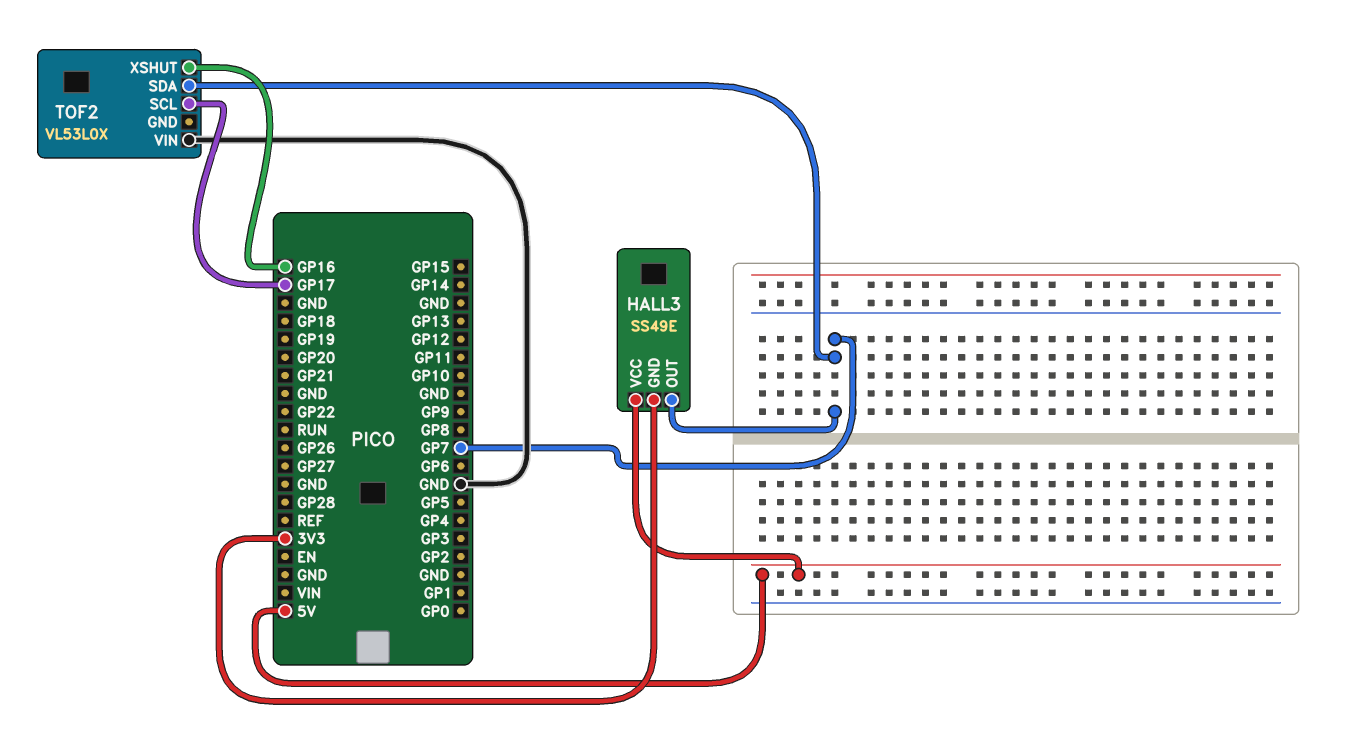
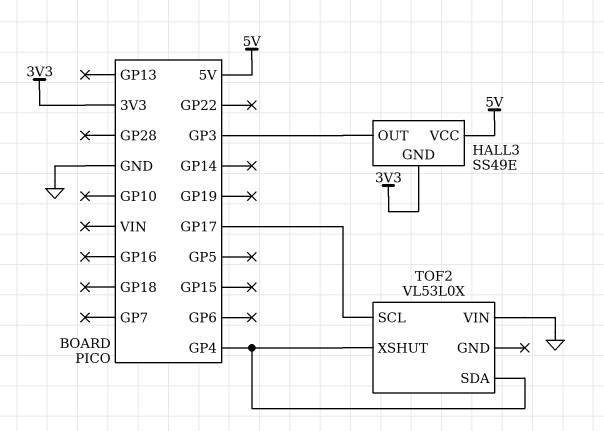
HALL3 pin OUT: GP7 -> GP3
TOF2 pin SDA: GP7 -> GP4
TOF2 pin XSHUT: GP16 -> GP4

